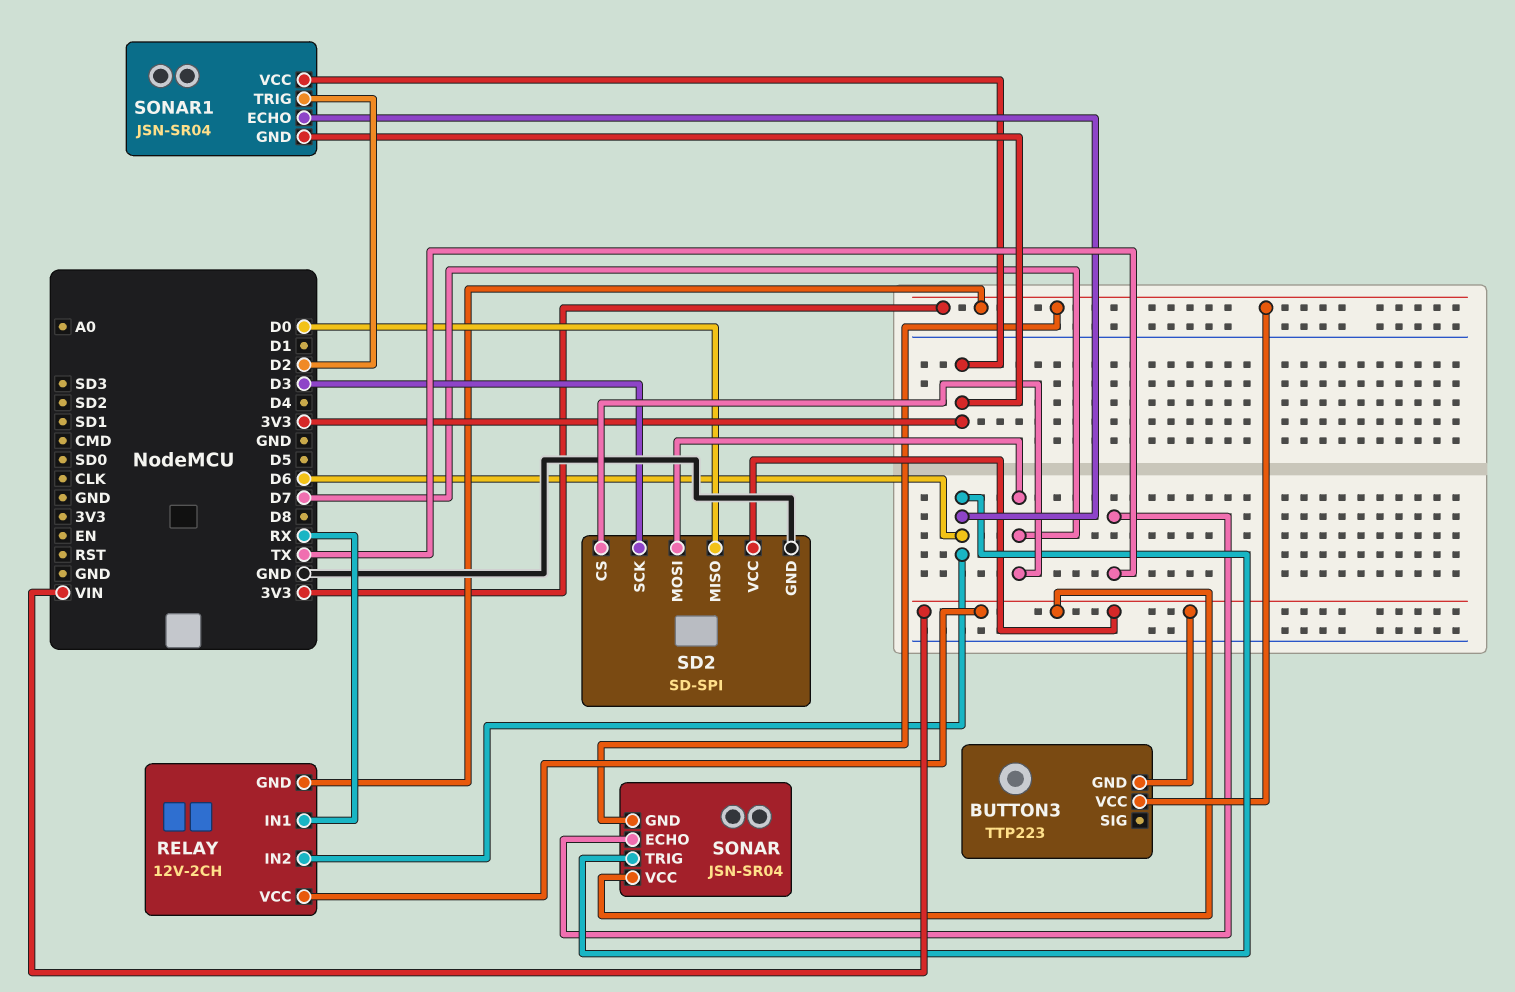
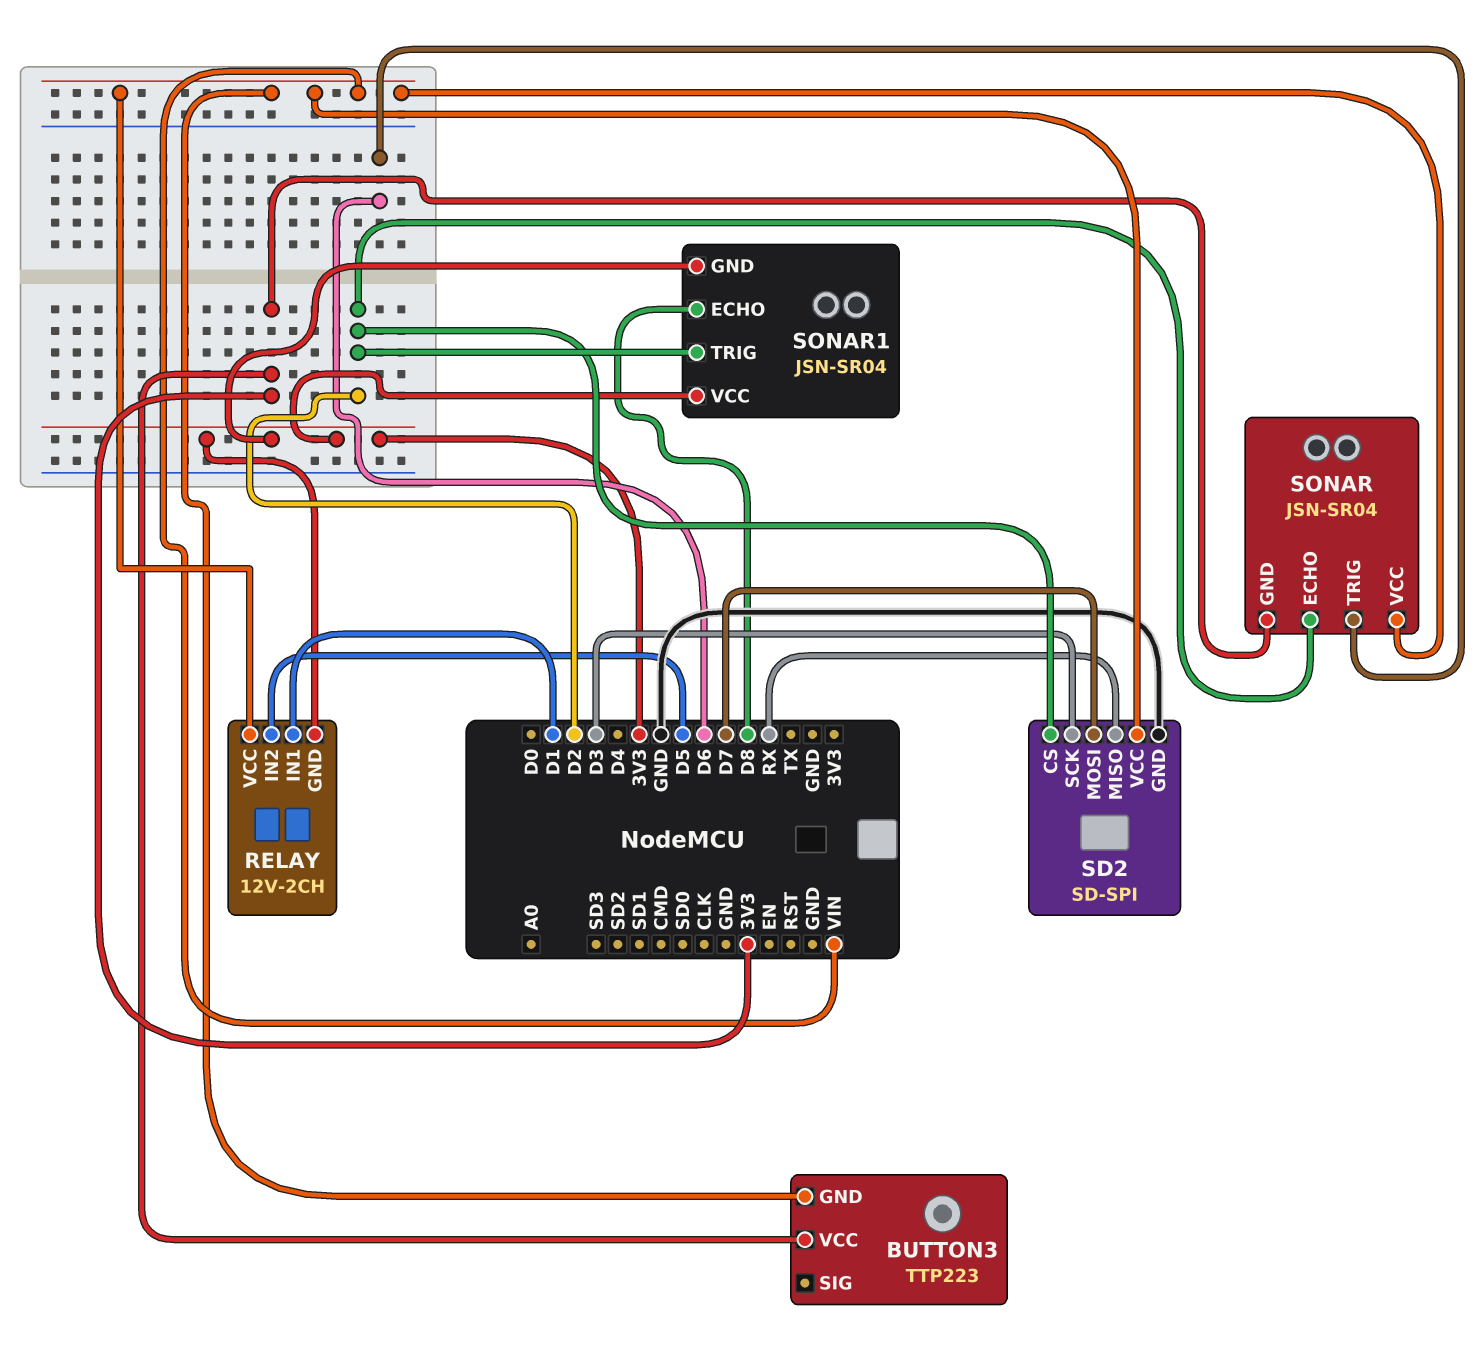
RELAY pin IN1: RX -> D1
RELAY pin IN2: D6 -> D5
SD2 pin CS: D7 -> D2
SD2 pin MISO: D0 -> RX
SONAR pin ECHO: TX -> D2
SONAR1 pin ECHO: D6 -> D8

